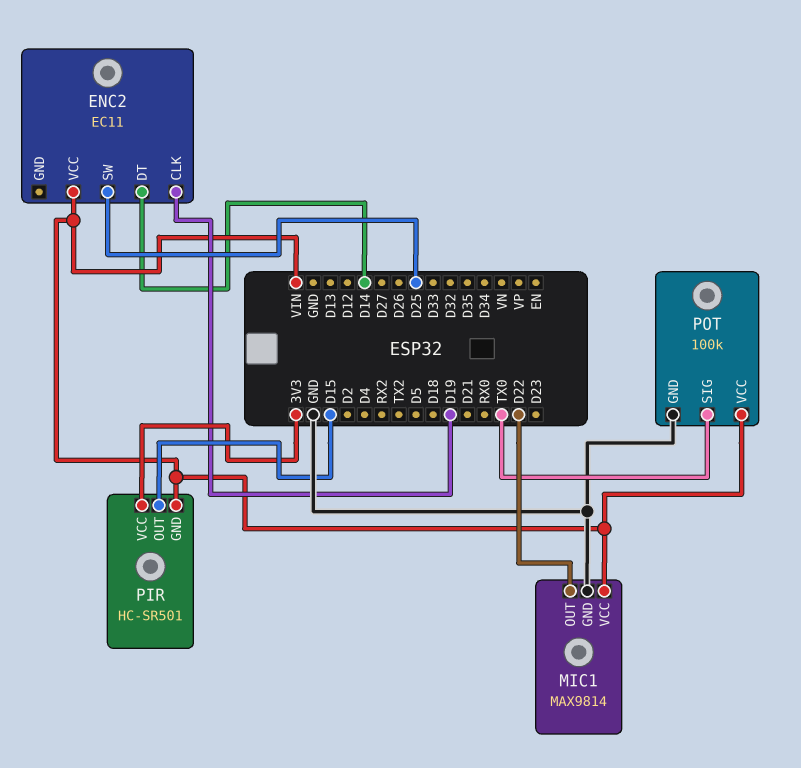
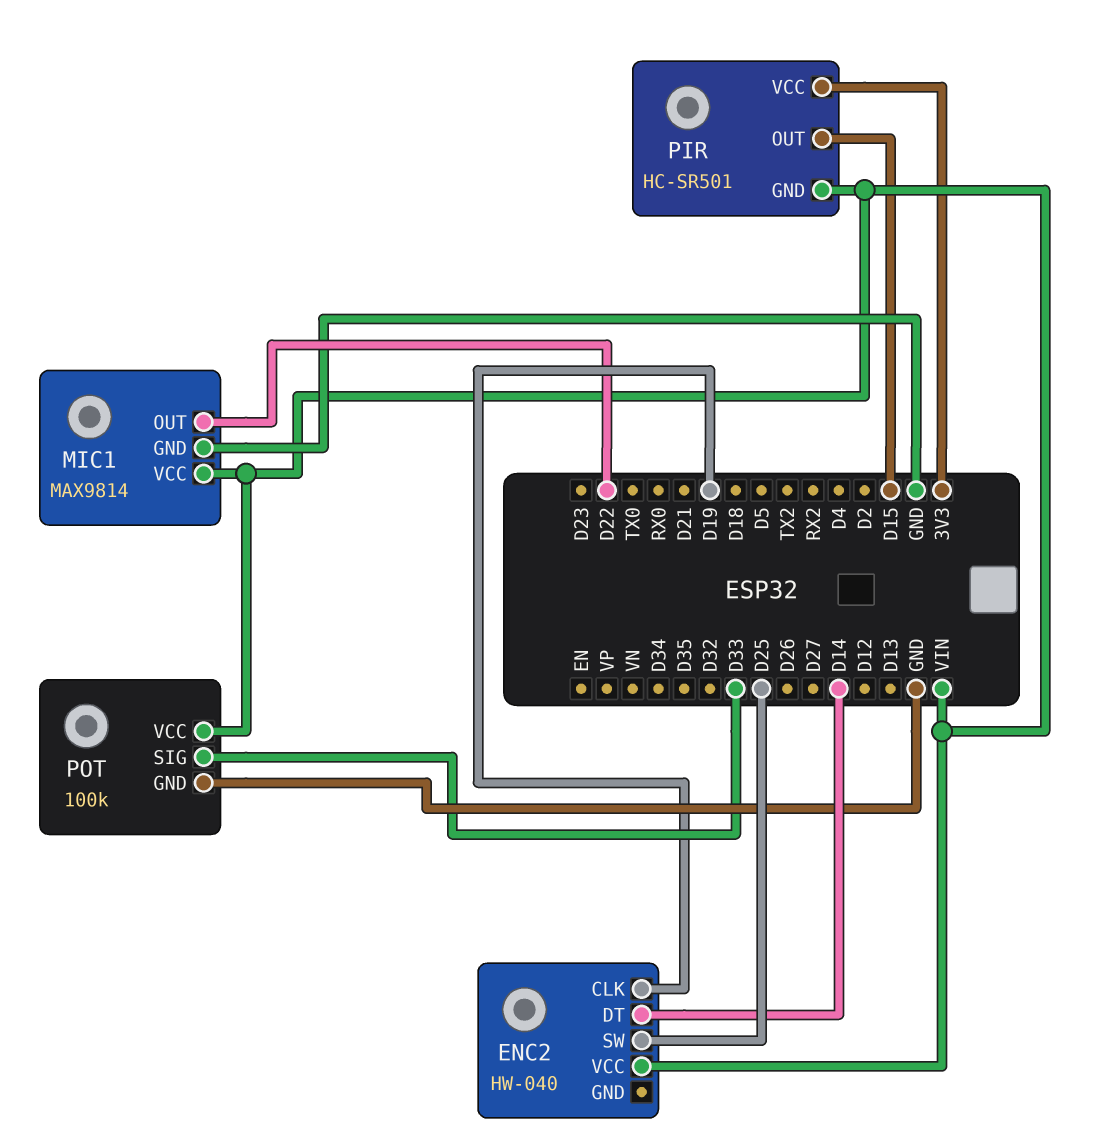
ENC2: EC11 -> HW-040
POT pin SIG: TX0 -> D33

